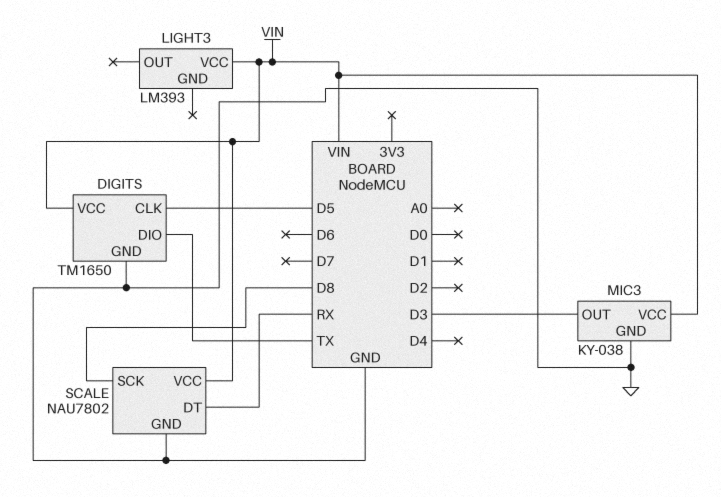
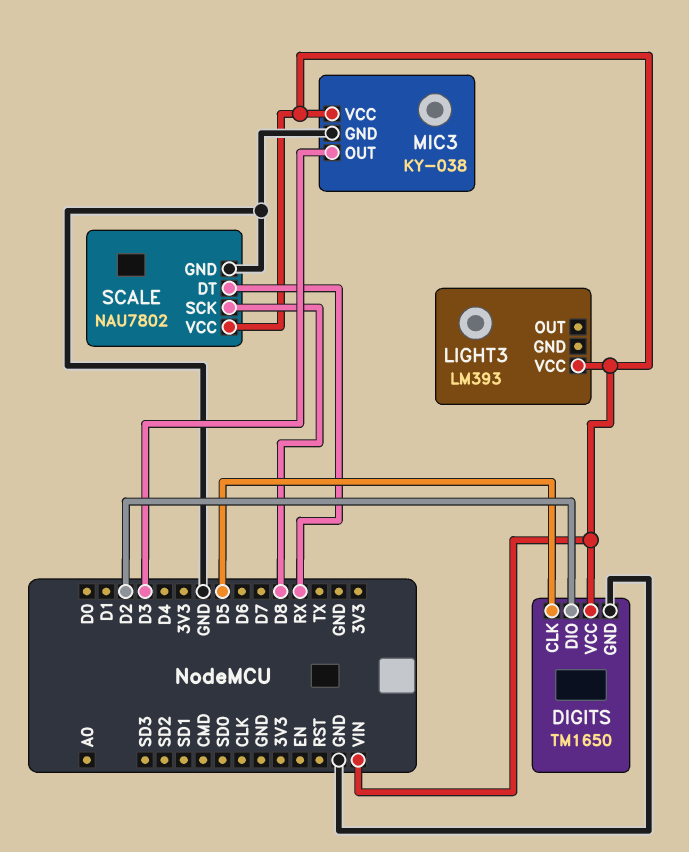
DIGITS pin DIO: TX -> D2

